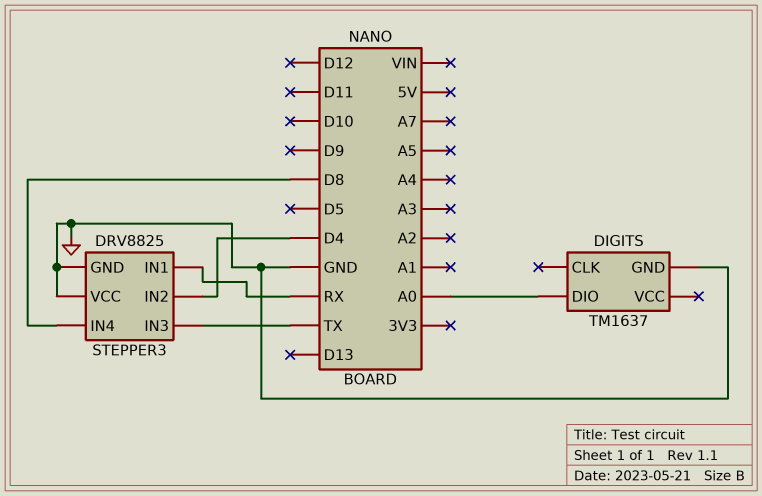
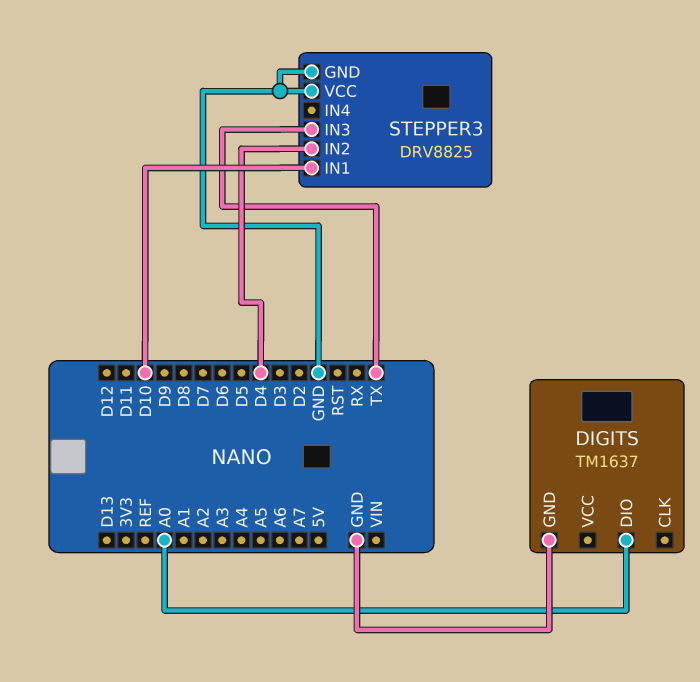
STEPPER3 pin IN1: RX -> D10
STEPPER3 pin IN4: D8 -> none

